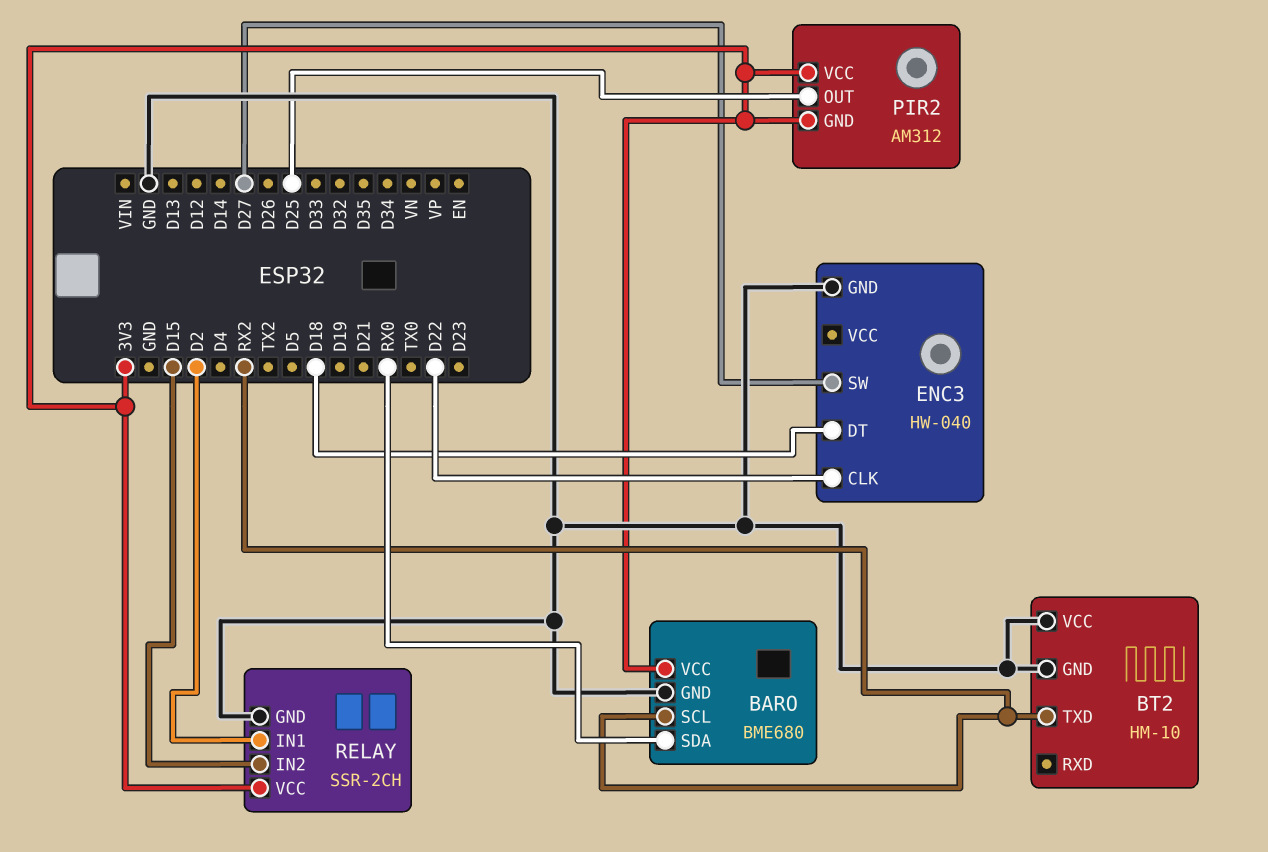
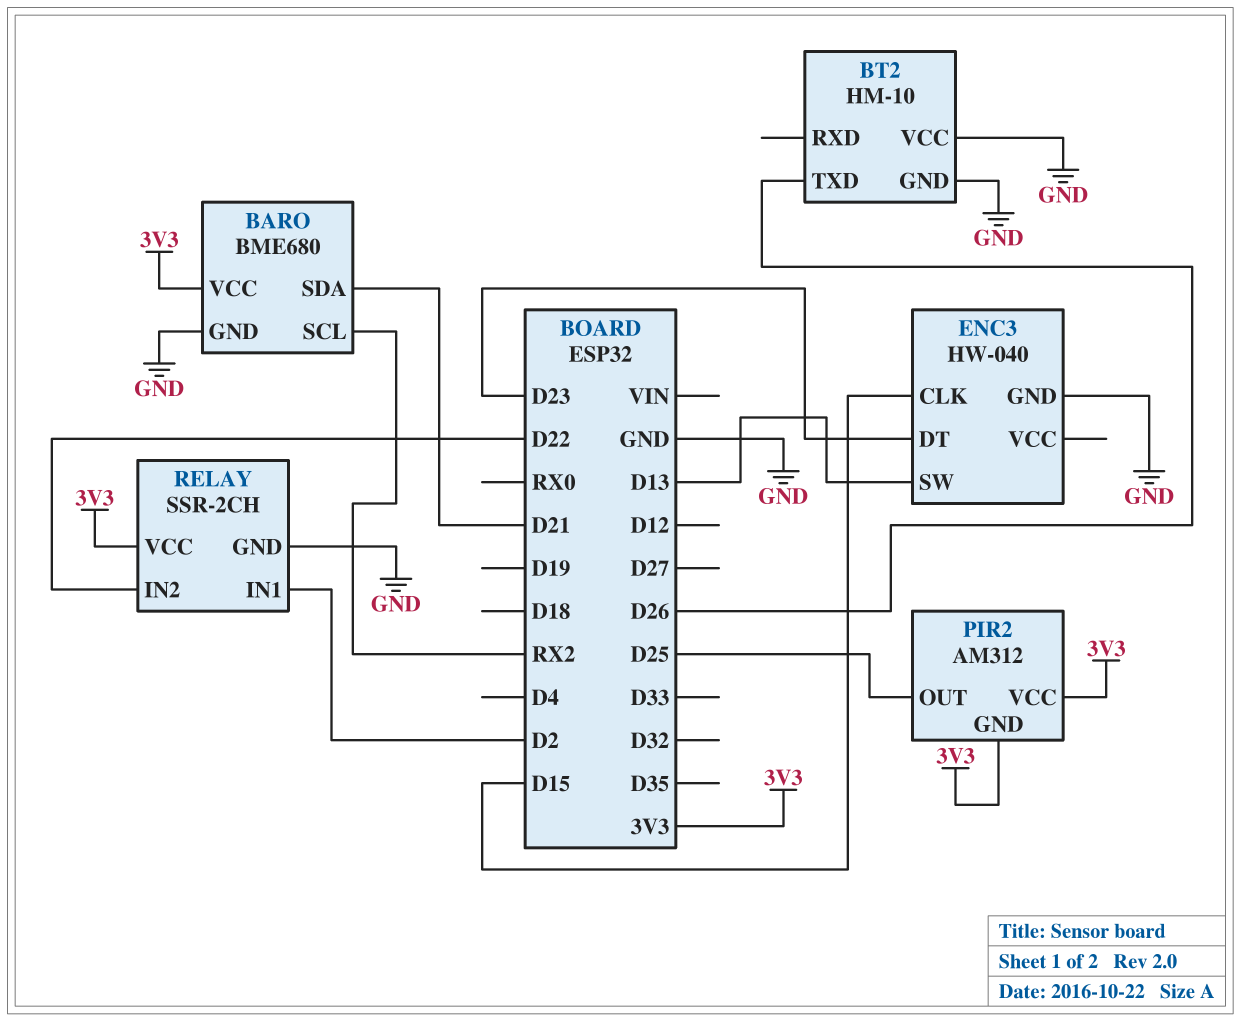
BARO pin SDA: RX0 -> D21
BT2 pin TXD: RX2 -> D26
ENC3 pin CLK: D22 -> D15
ENC3 pin DT: D18 -> D23
ENC3 pin SW: D27 -> D13
RELAY pin IN2: D15 -> D22

